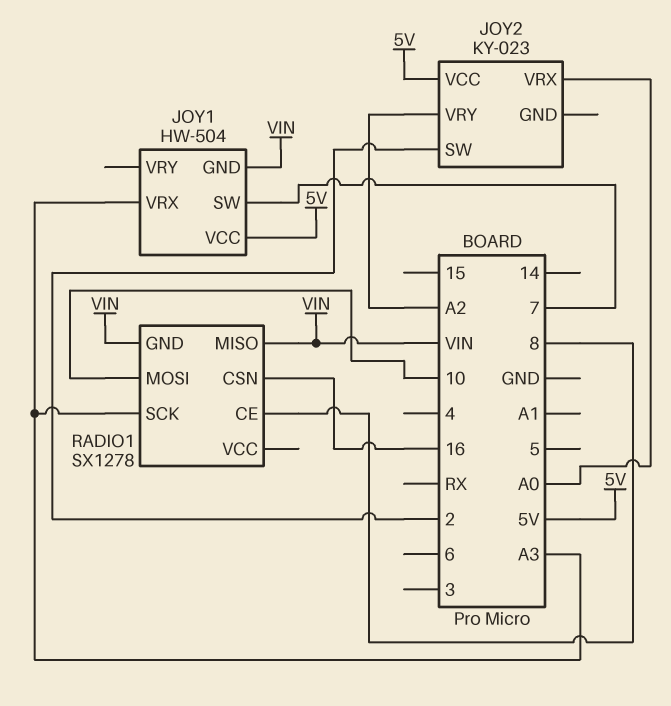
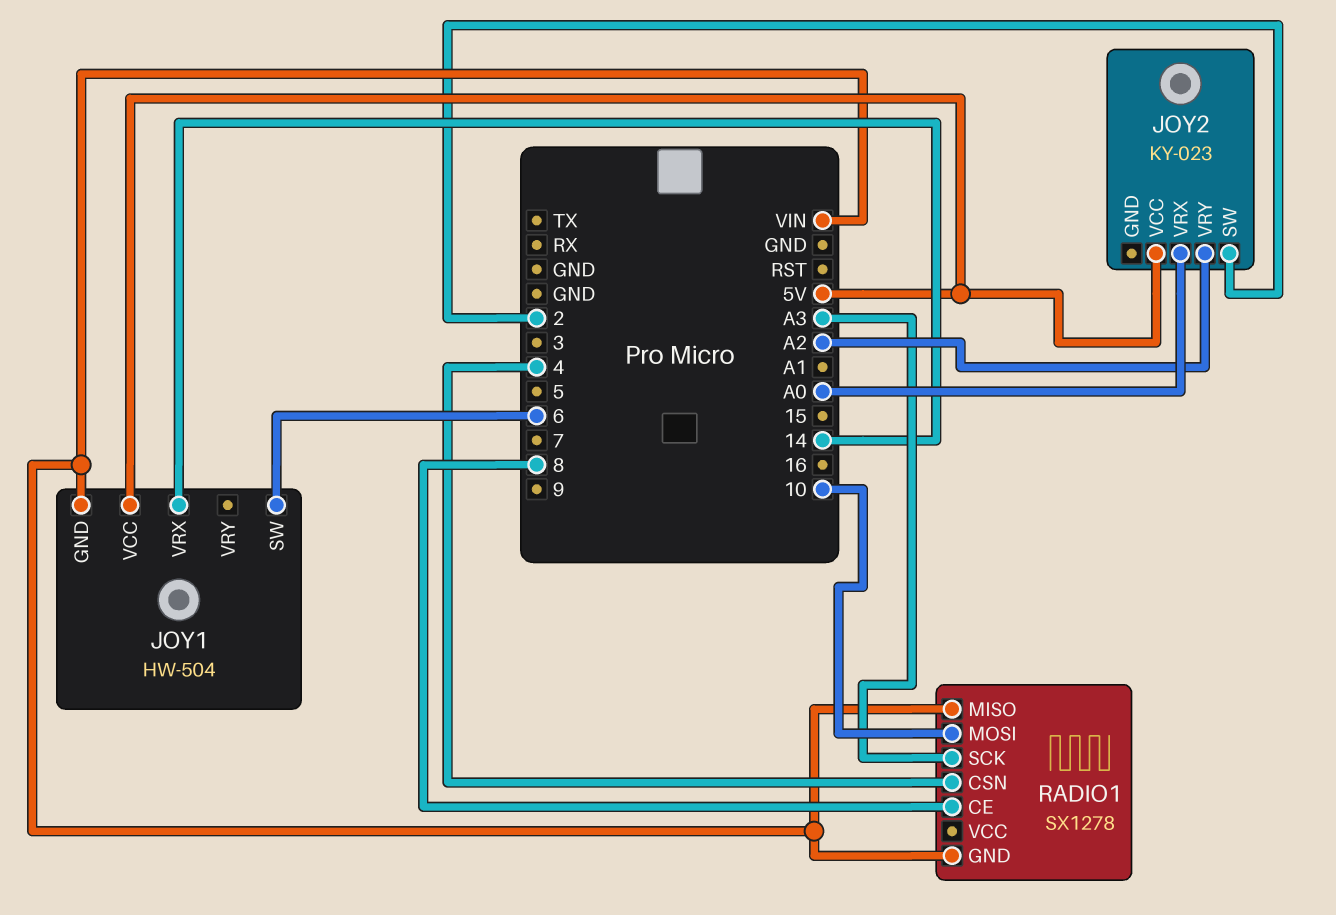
JOY1 pin SW: 7 -> 6
JOY1 pin VRX: A3 -> 14
RADIO1 pin CSN: 16 -> 4

